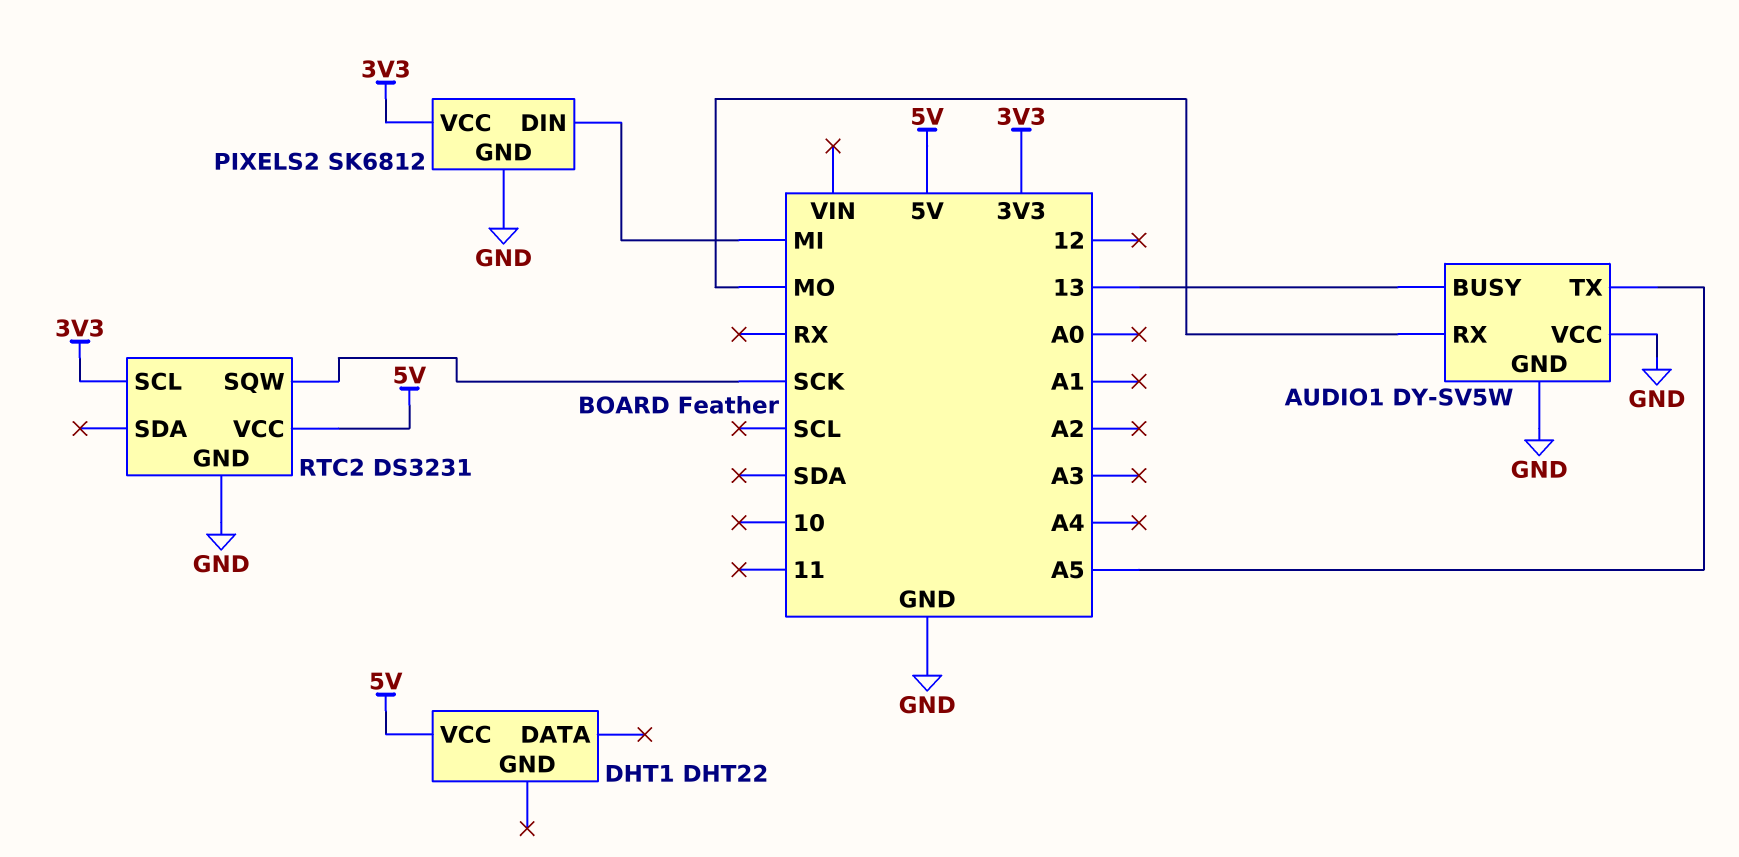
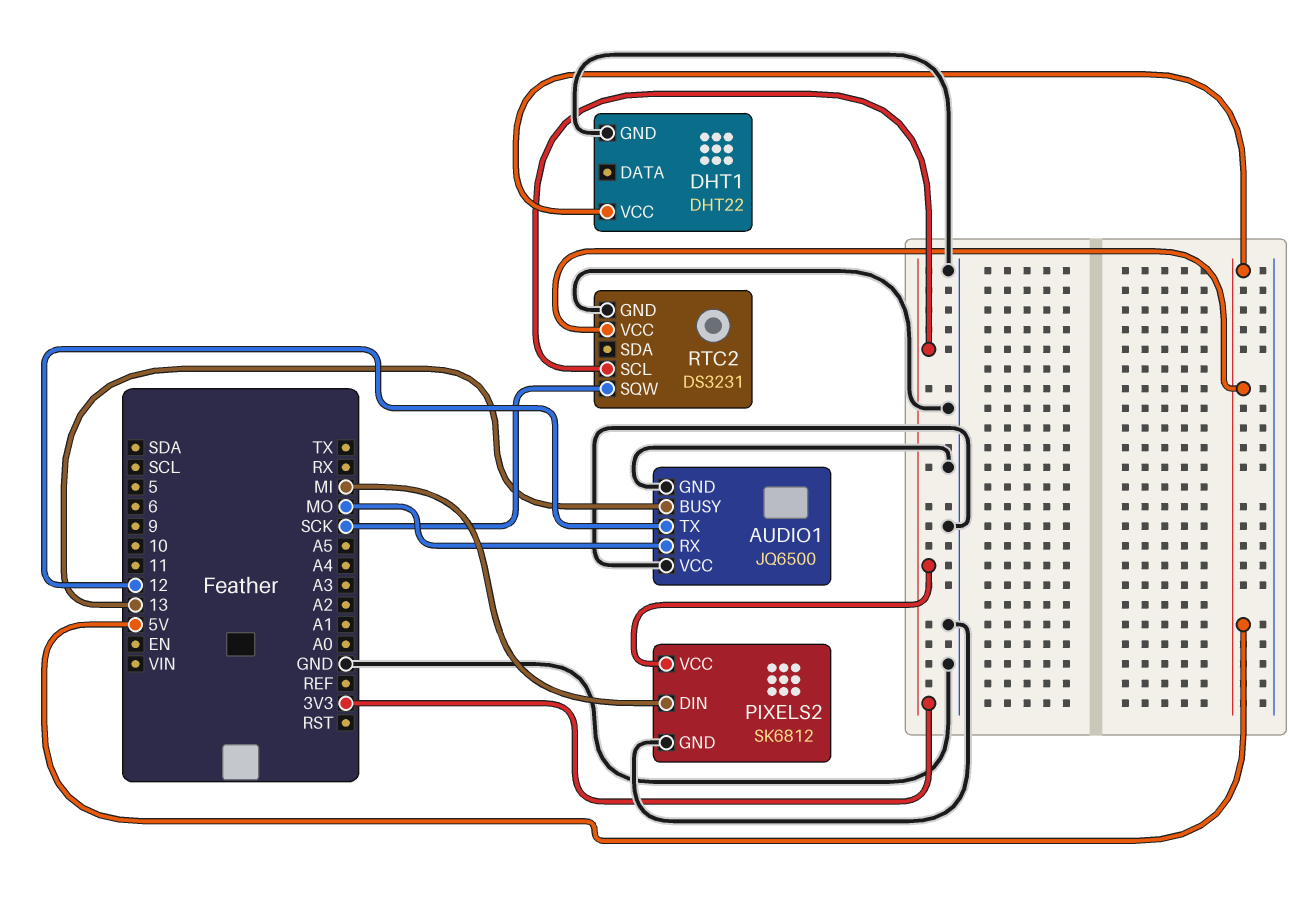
AUDIO1: DY-SV5W -> JQ6500
AUDIO1 pin TX: A5 -> 12
DHT1 pin GND: none -> GND

